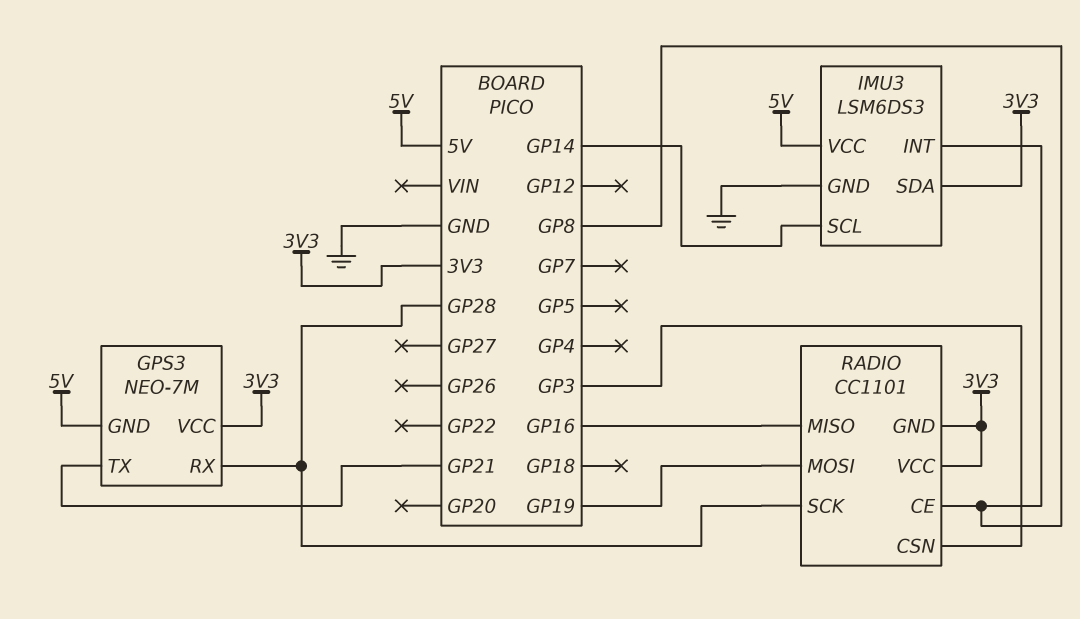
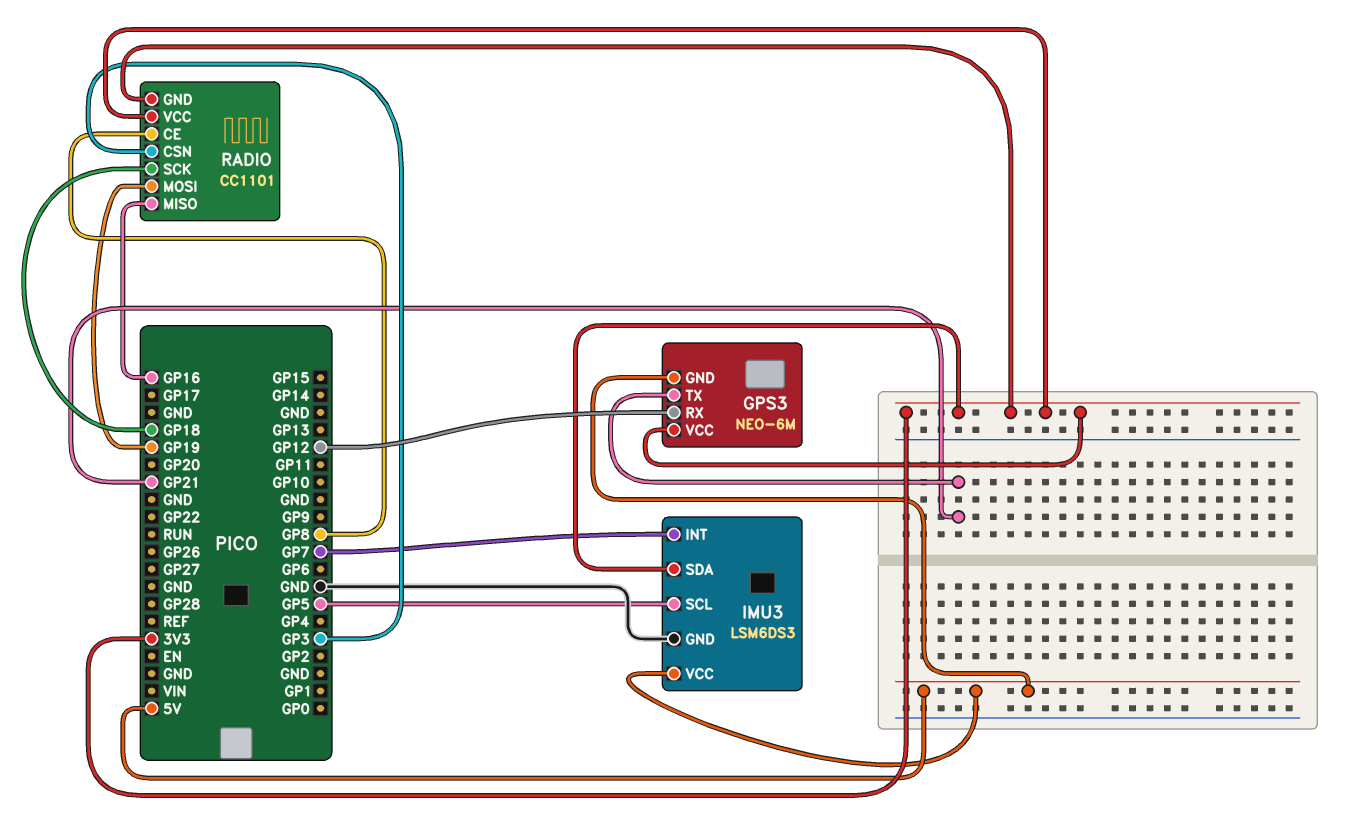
GPS3: NEO-7M -> NEO-6M
GPS3 pin RX: GP28 -> GP12
IMU3 pin INT: GP8 -> GP7
IMU3 pin SCL: GP14 -> GP5
RADIO pin SCK: GP28 -> GP18

